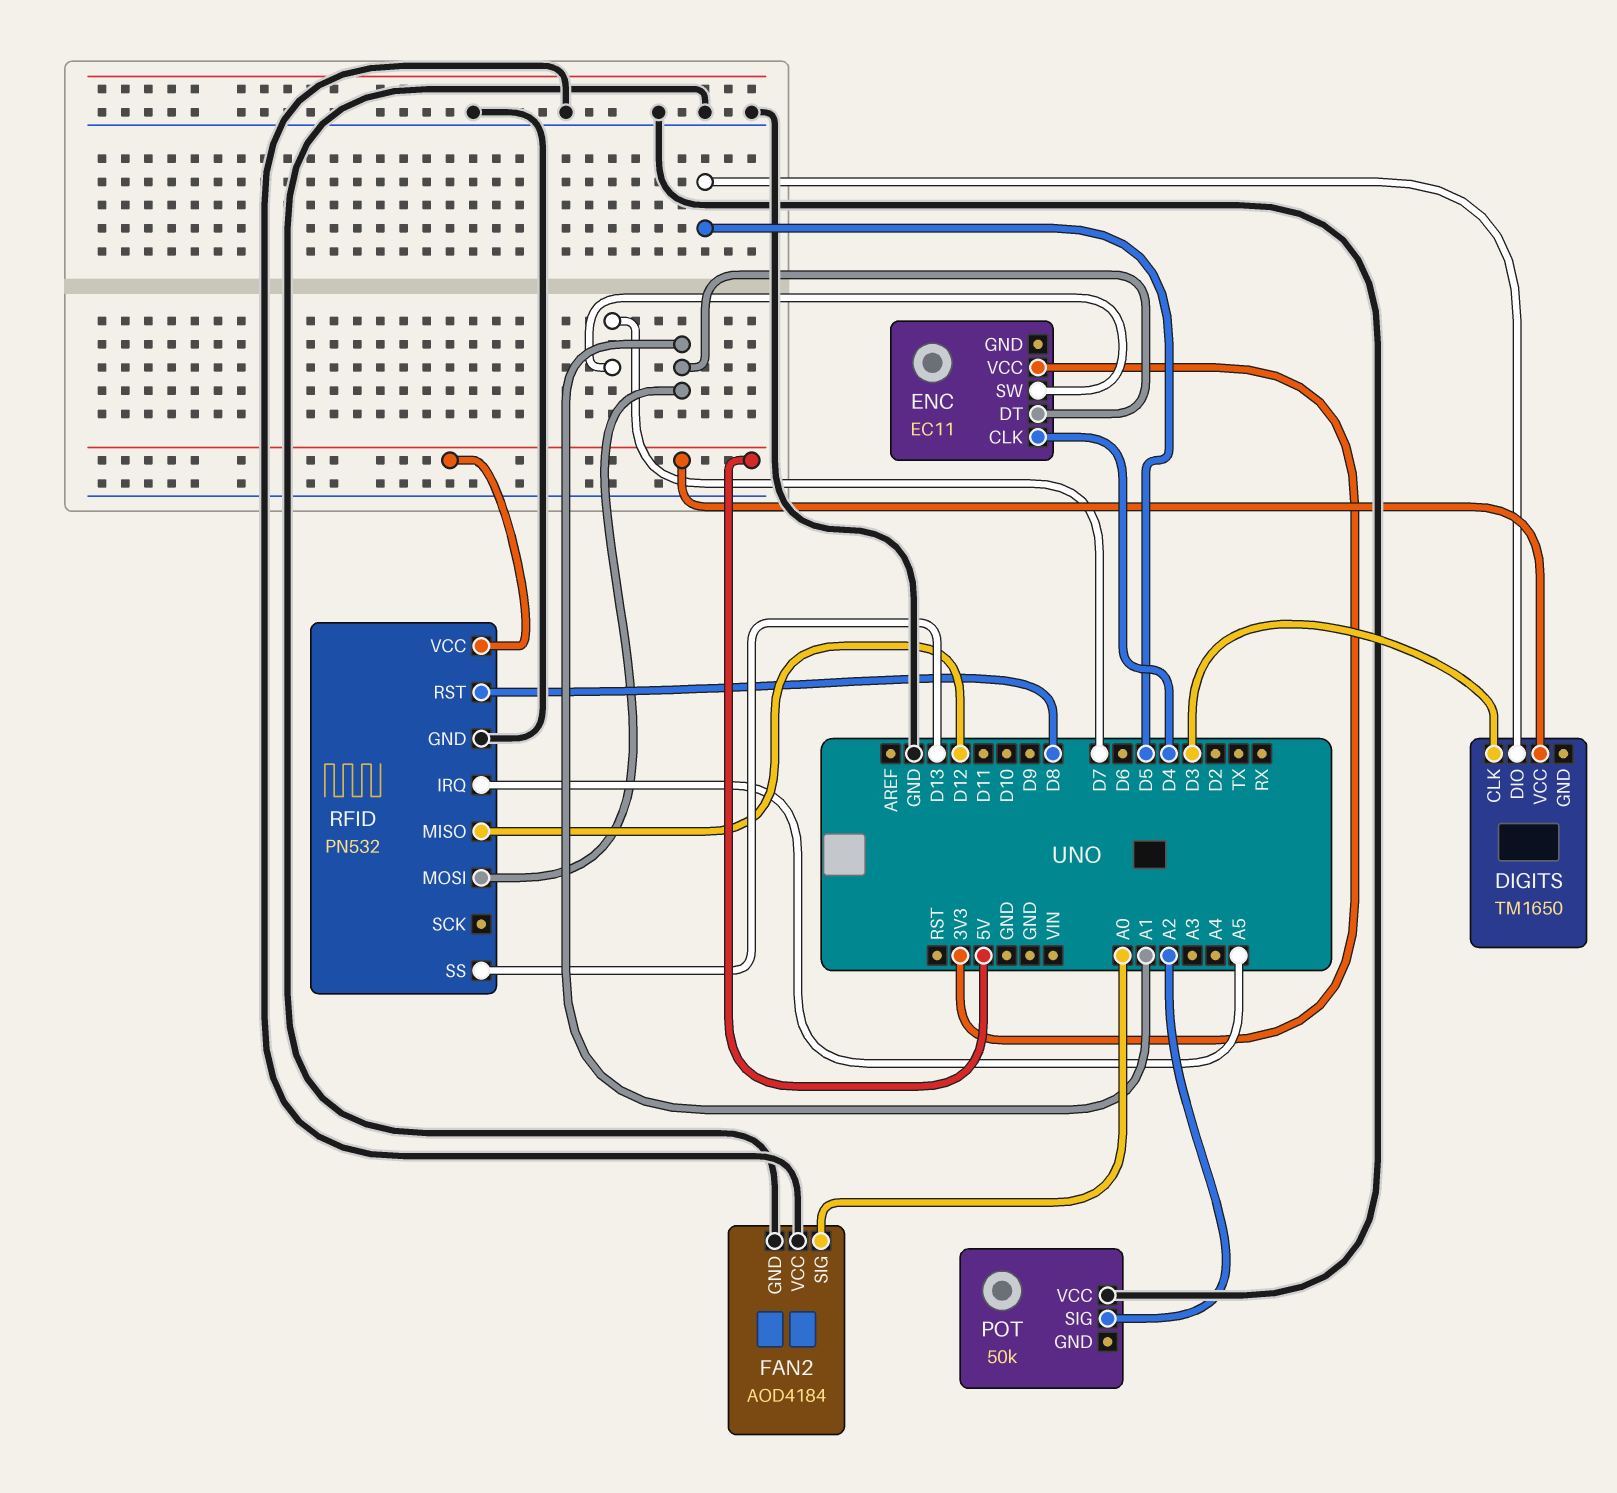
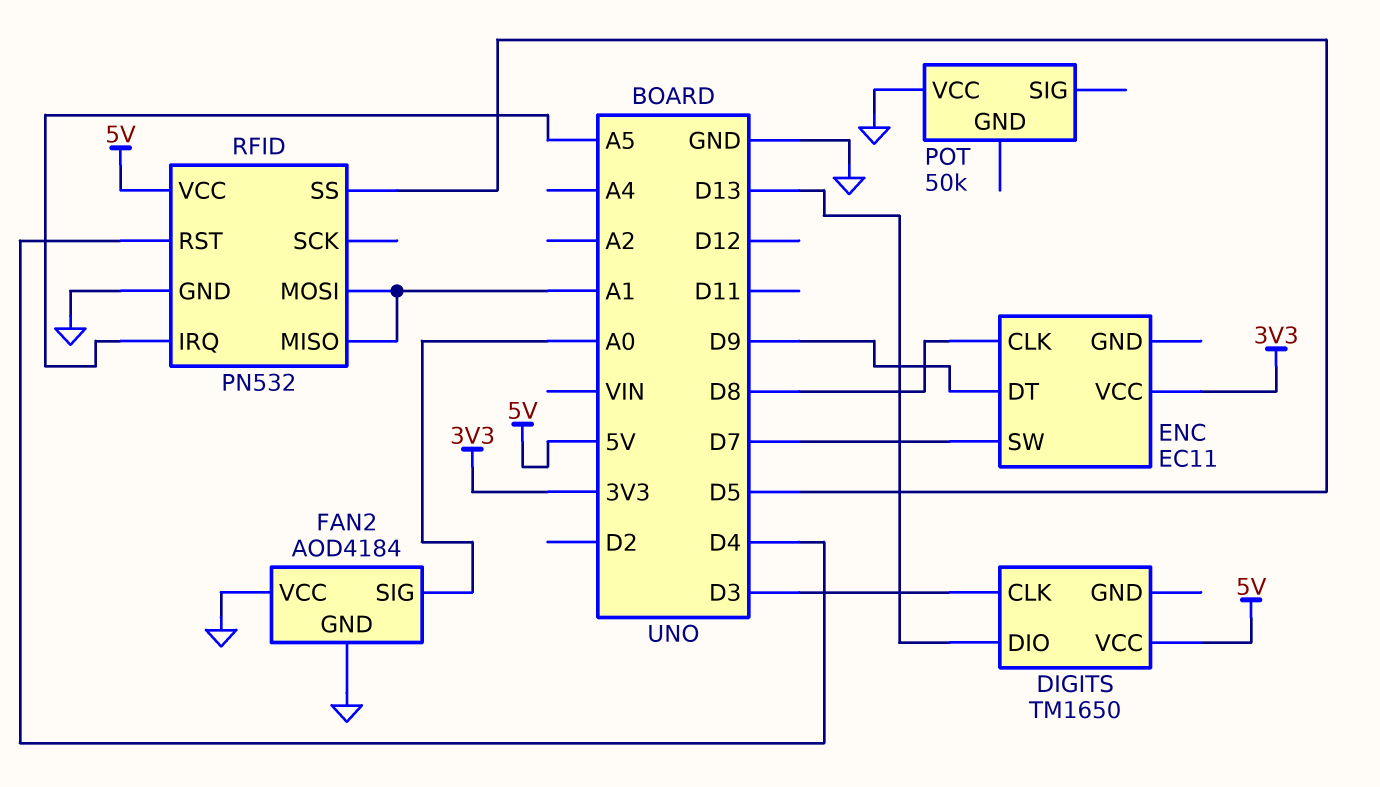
DIGITS pin DIO: D5 -> D13
ENC pin CLK: D4 -> D8
ENC pin DT: A1 -> D9
POT pin SIG: A2 -> none
RFID pin MISO: D12 -> A1
RFID pin RST: D8 -> D4
RFID pin SS: D13 -> D5

